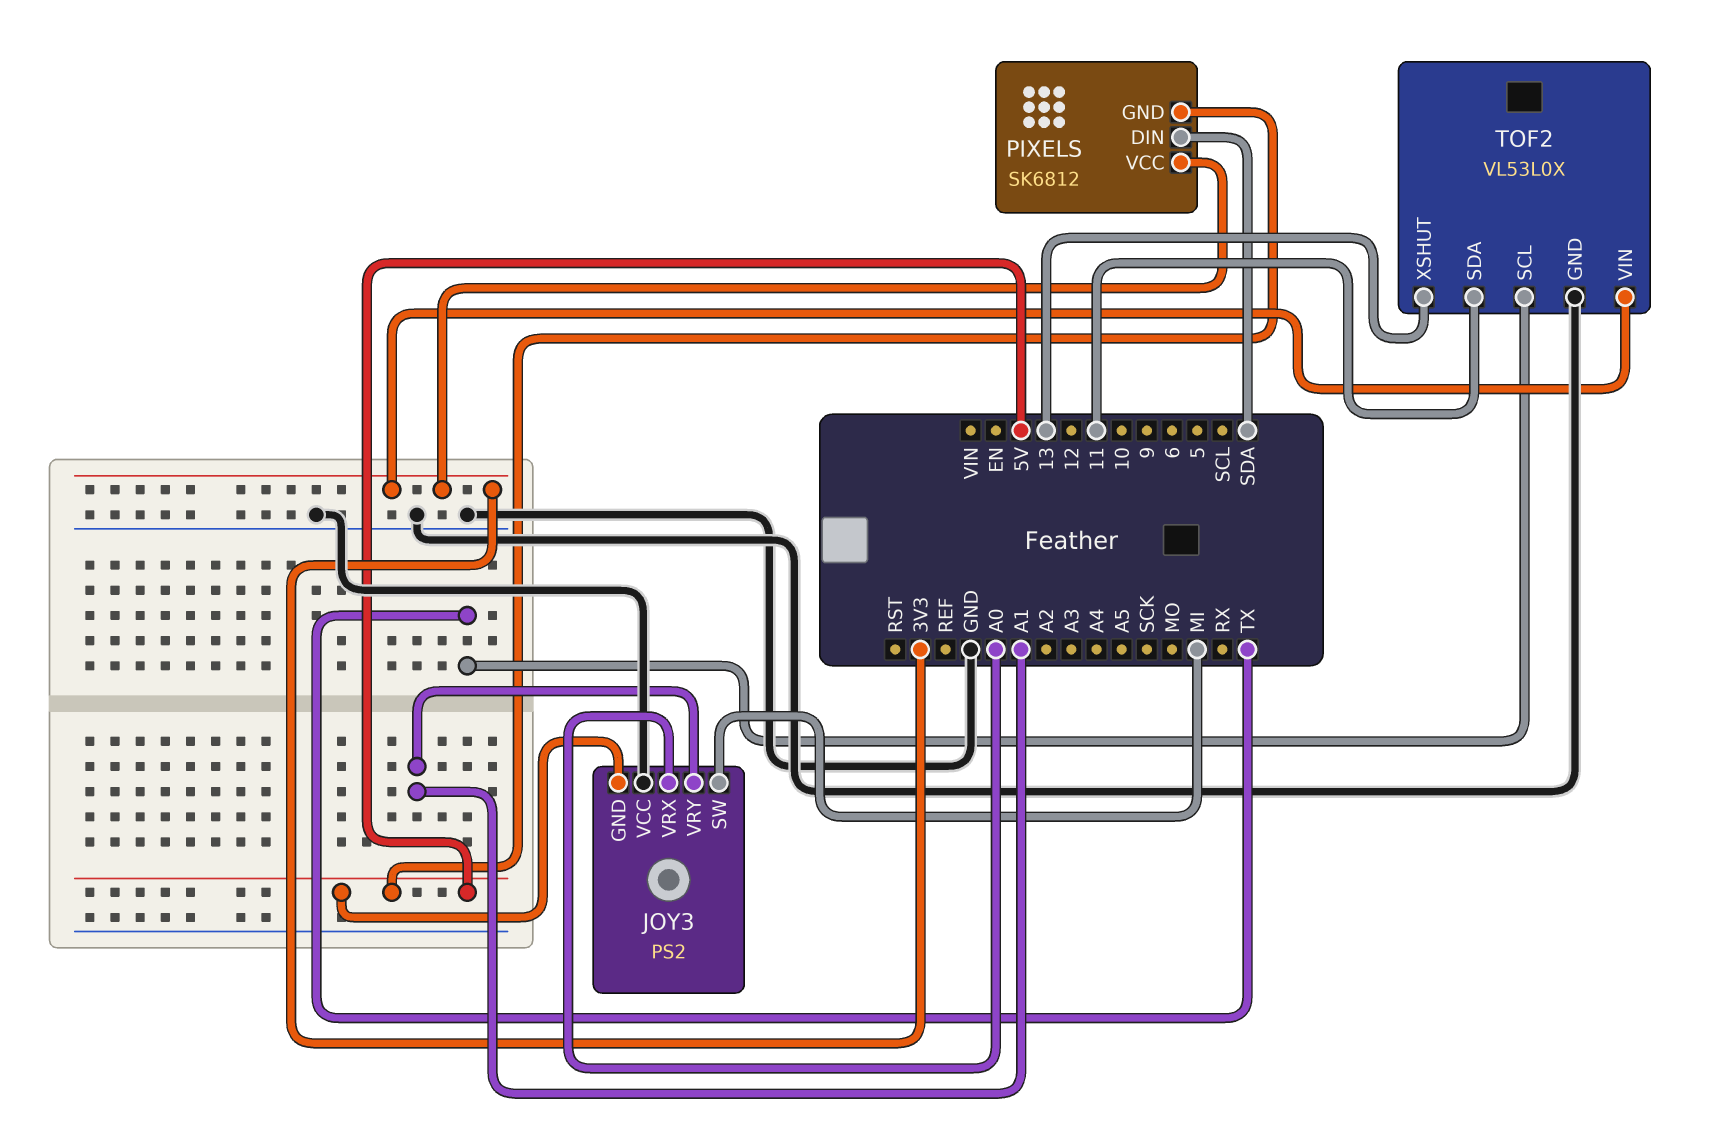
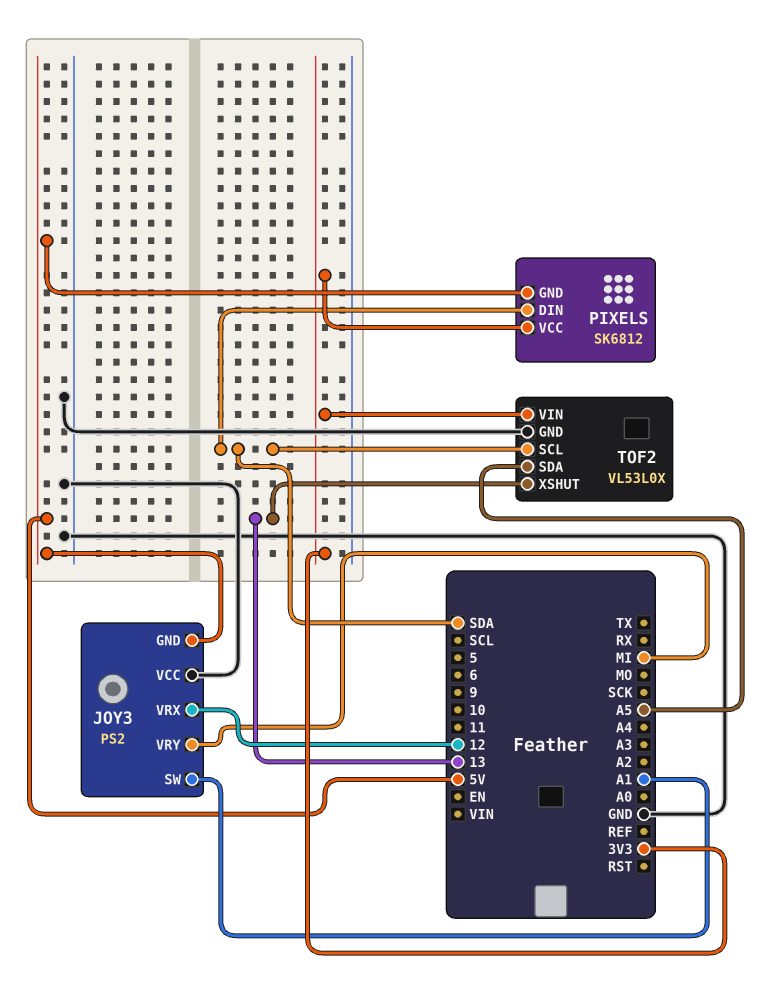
JOY3 pin SW: MI -> A1
JOY3 pin VRX: A0 -> 12
JOY3 pin VRY: A1 -> MI
TOF2 pin SCL: TX -> SDA
TOF2 pin SDA: 11 -> A5

